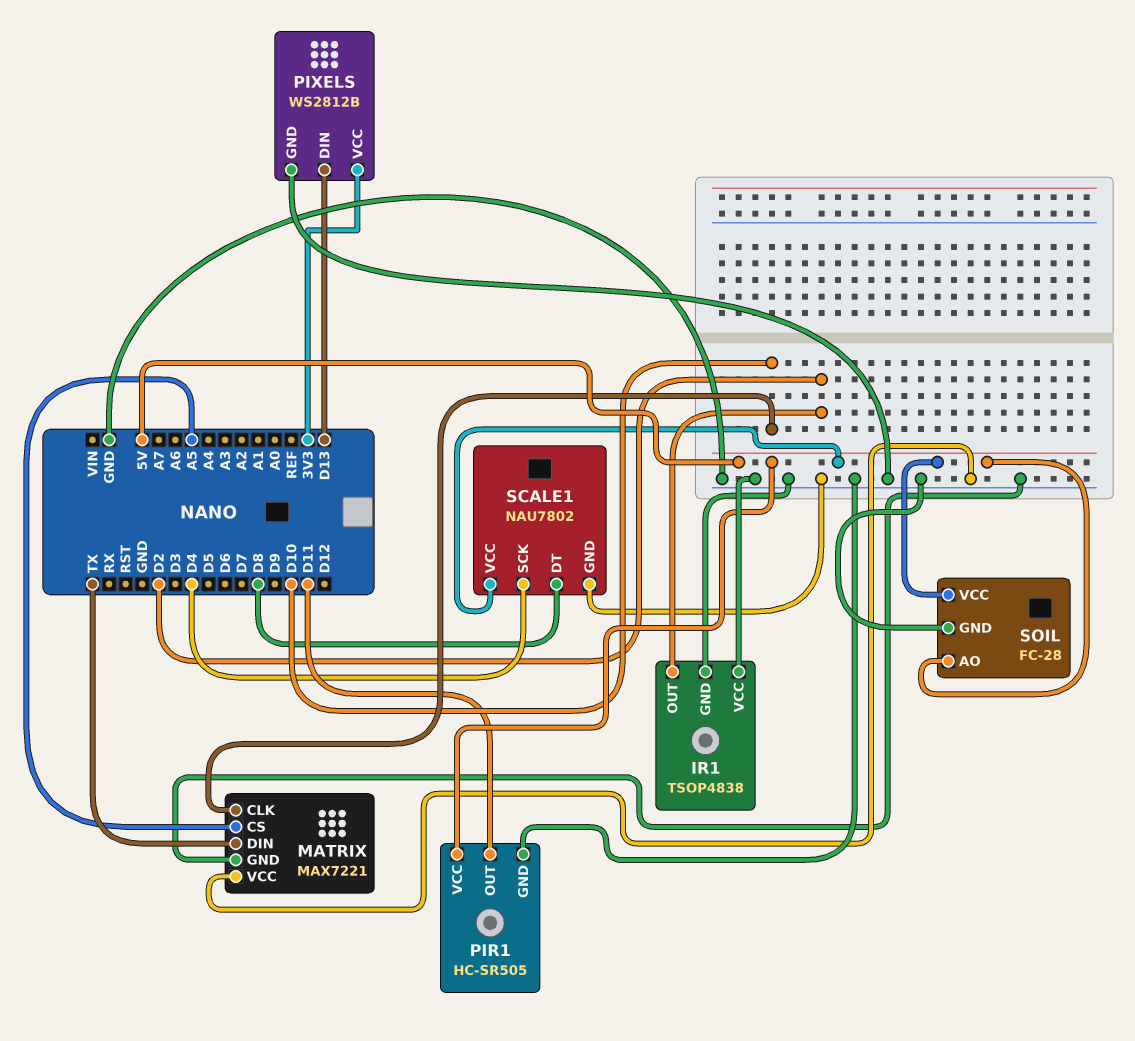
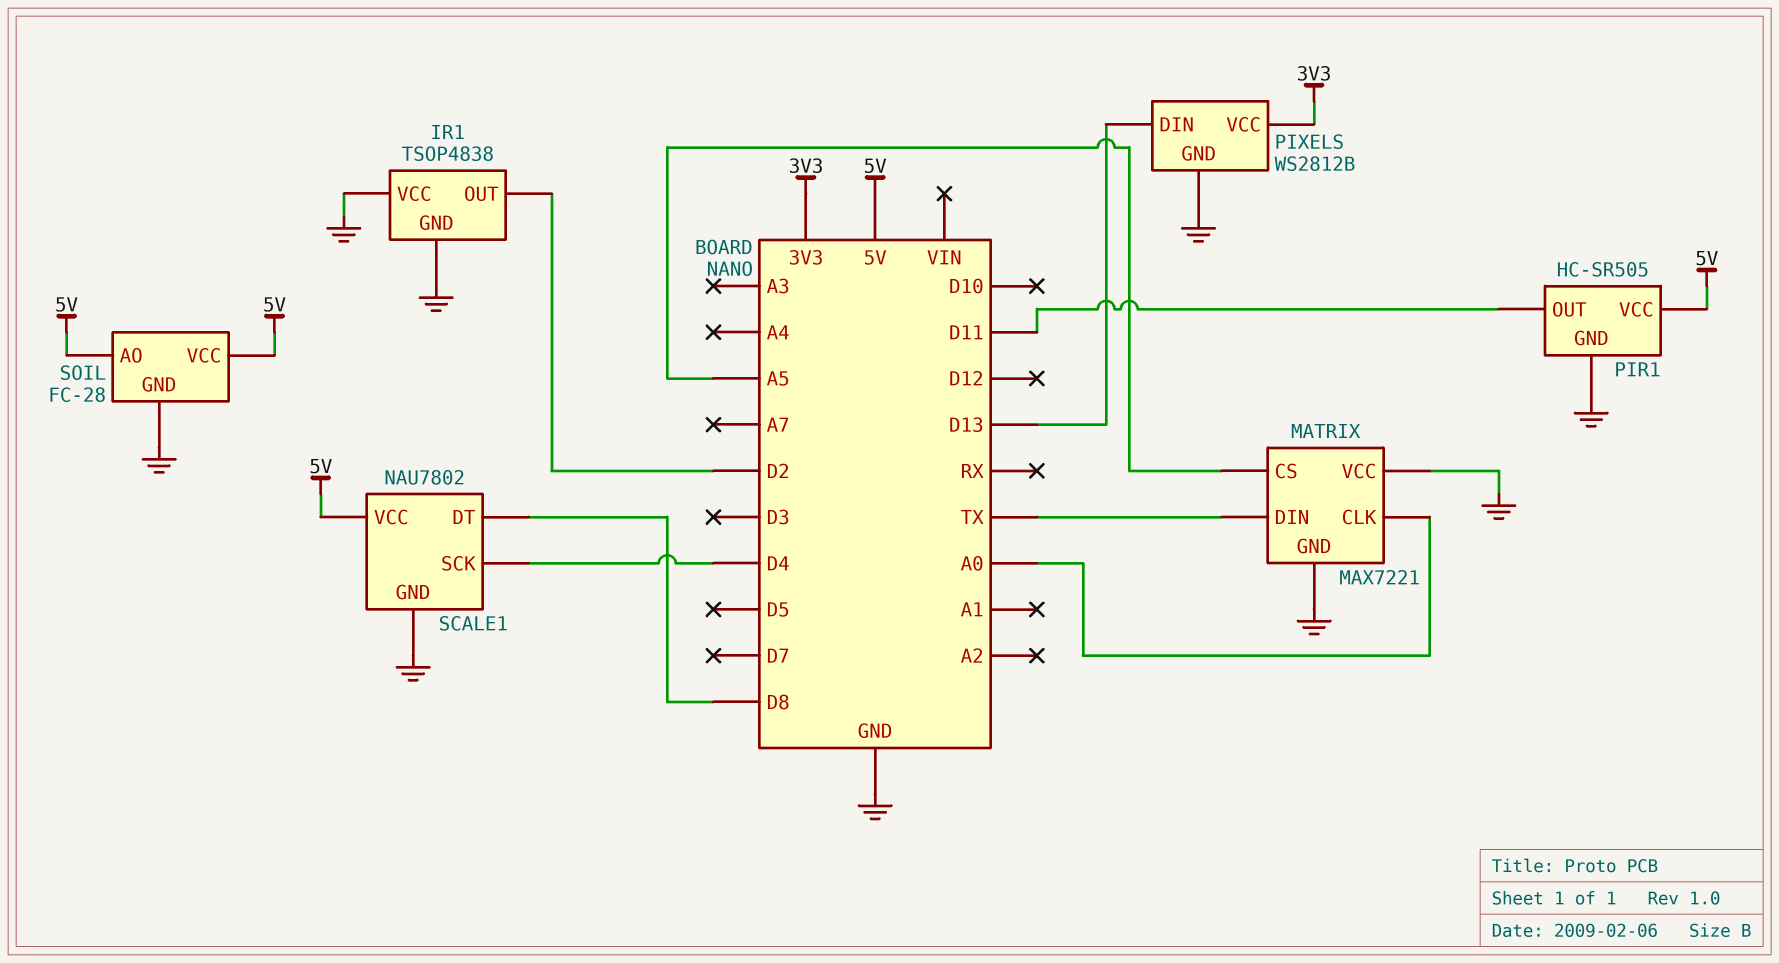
MATRIX pin CLK: D10 -> A0

